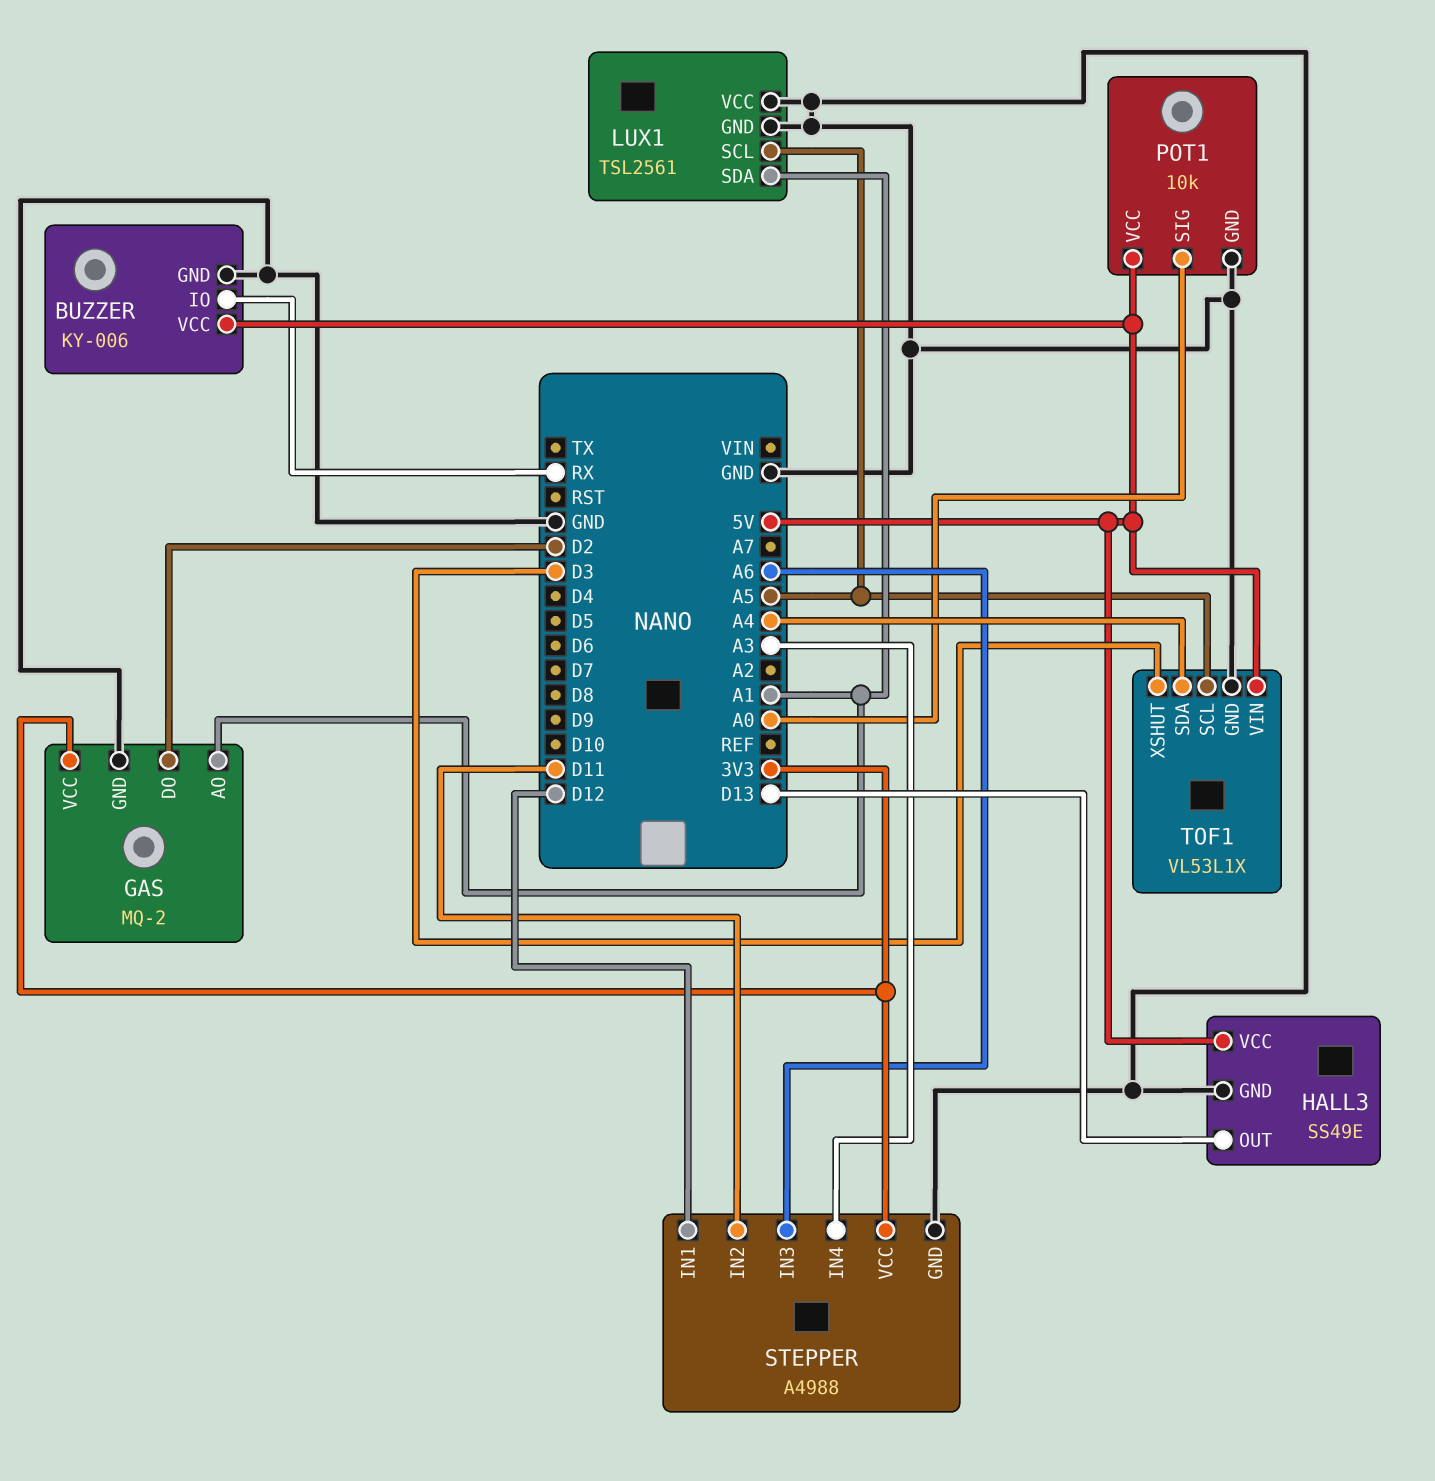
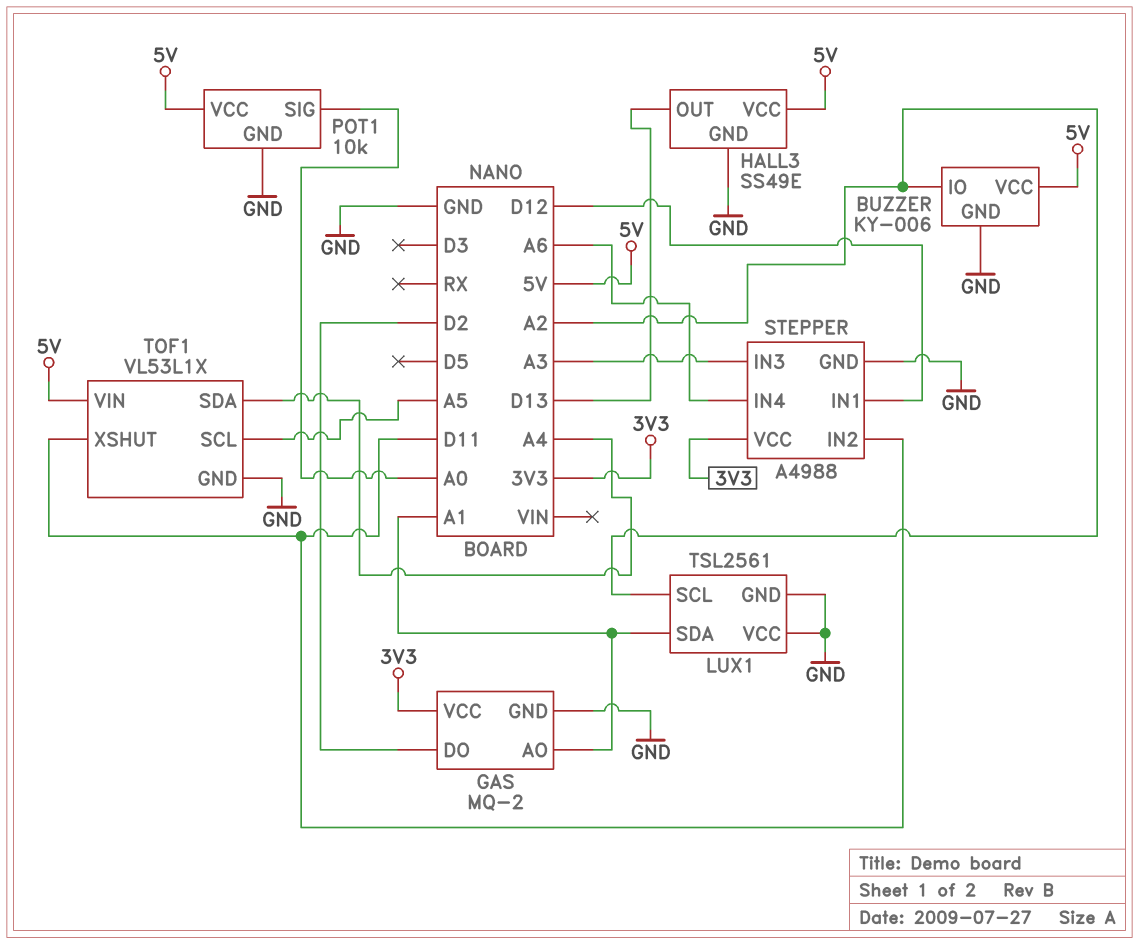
BUZZER pin IO: RX -> A2
LUX1 pin SCL: A5 -> A2
STEPPER pin IN3: A6 -> A3
STEPPER pin IN4: A3 -> A6
TOF1 pin XSHUT: D3 -> D11

